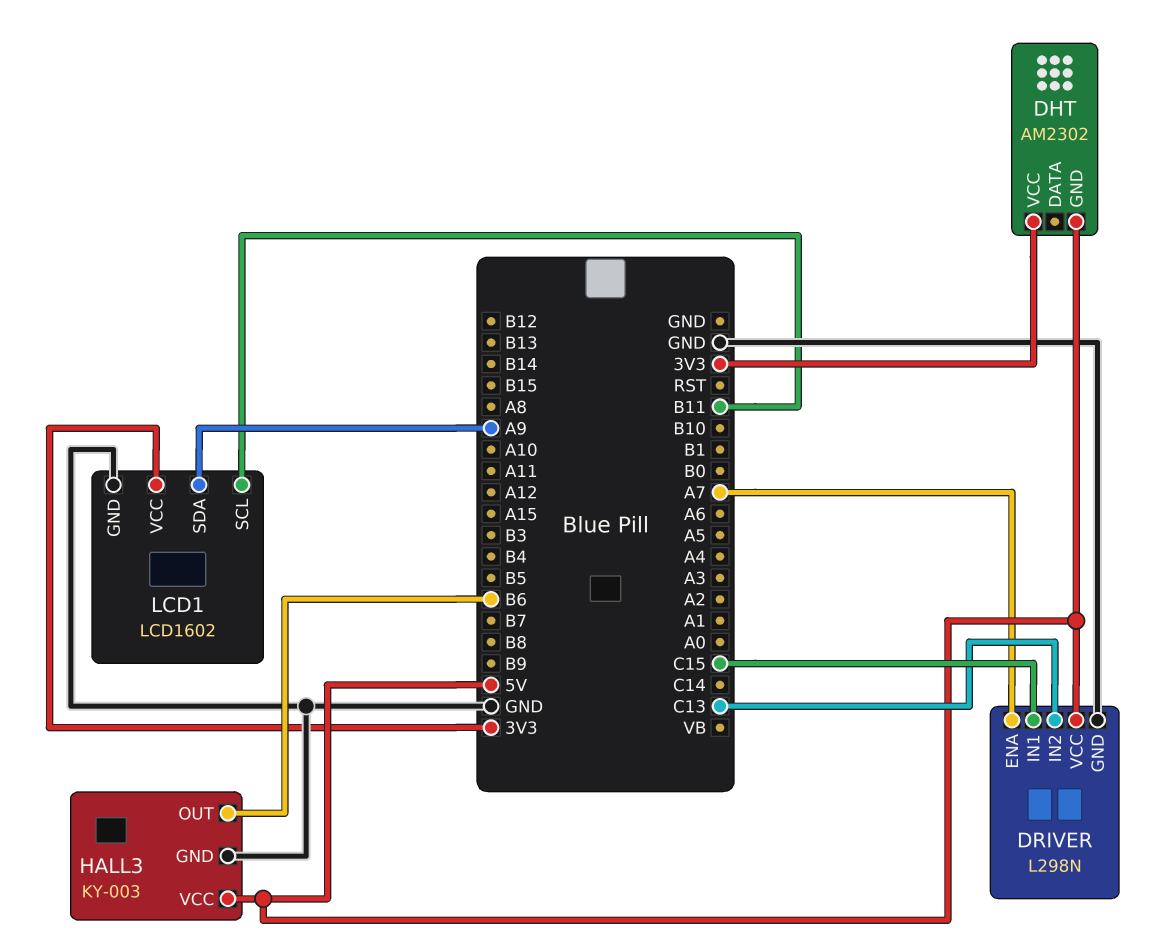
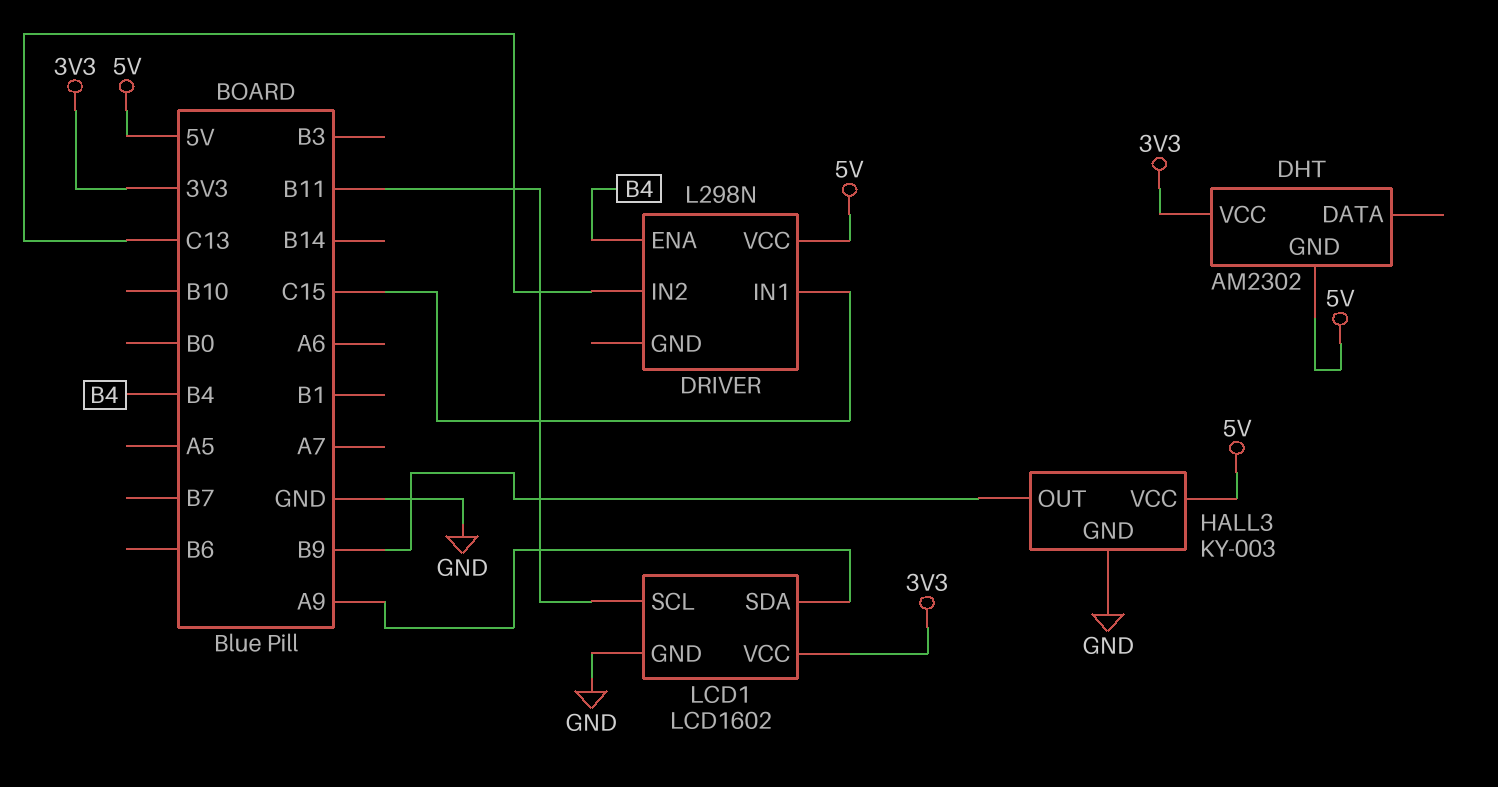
DRIVER pin ENA: A7 -> B4
DRIVER pin GND: GND -> none
HALL3 pin OUT: B6 -> B9

